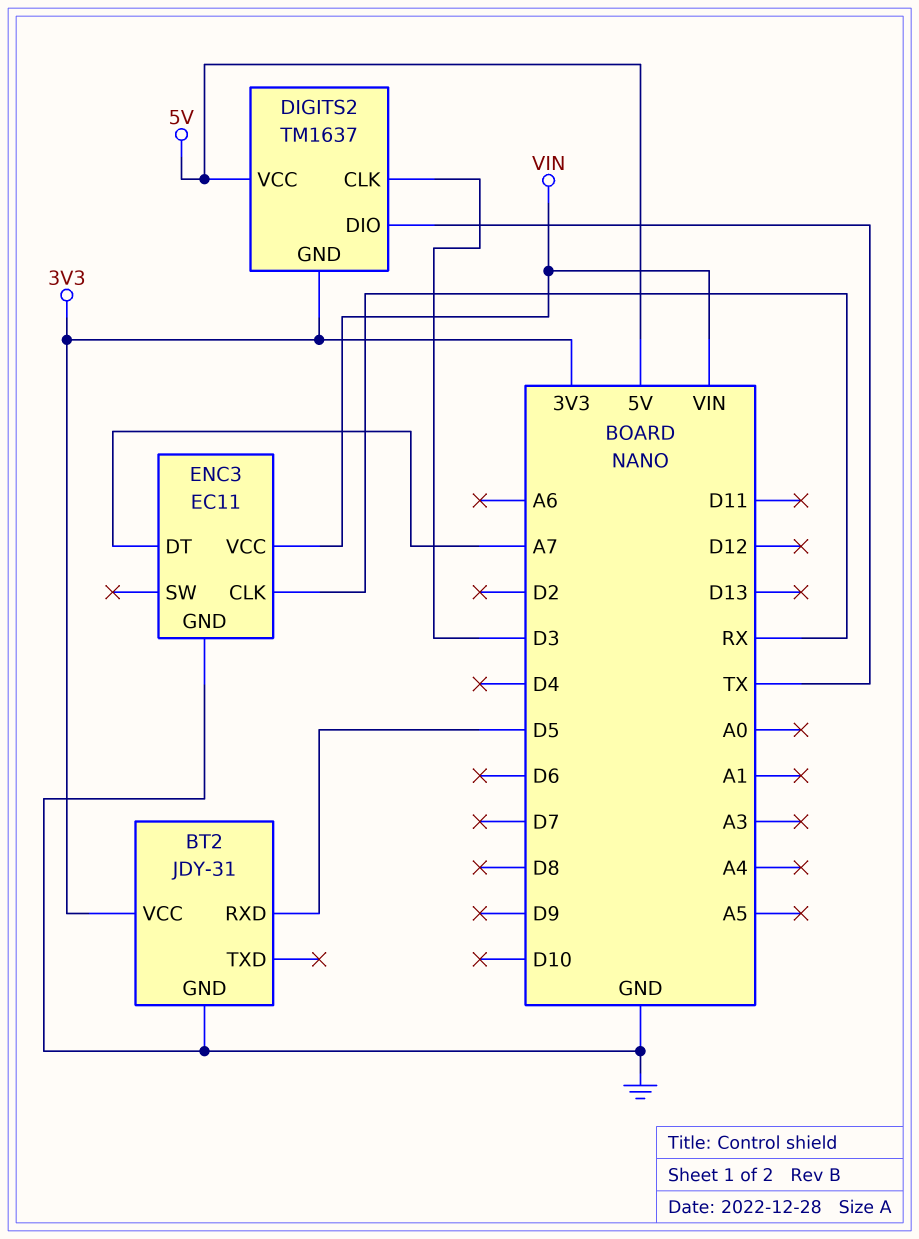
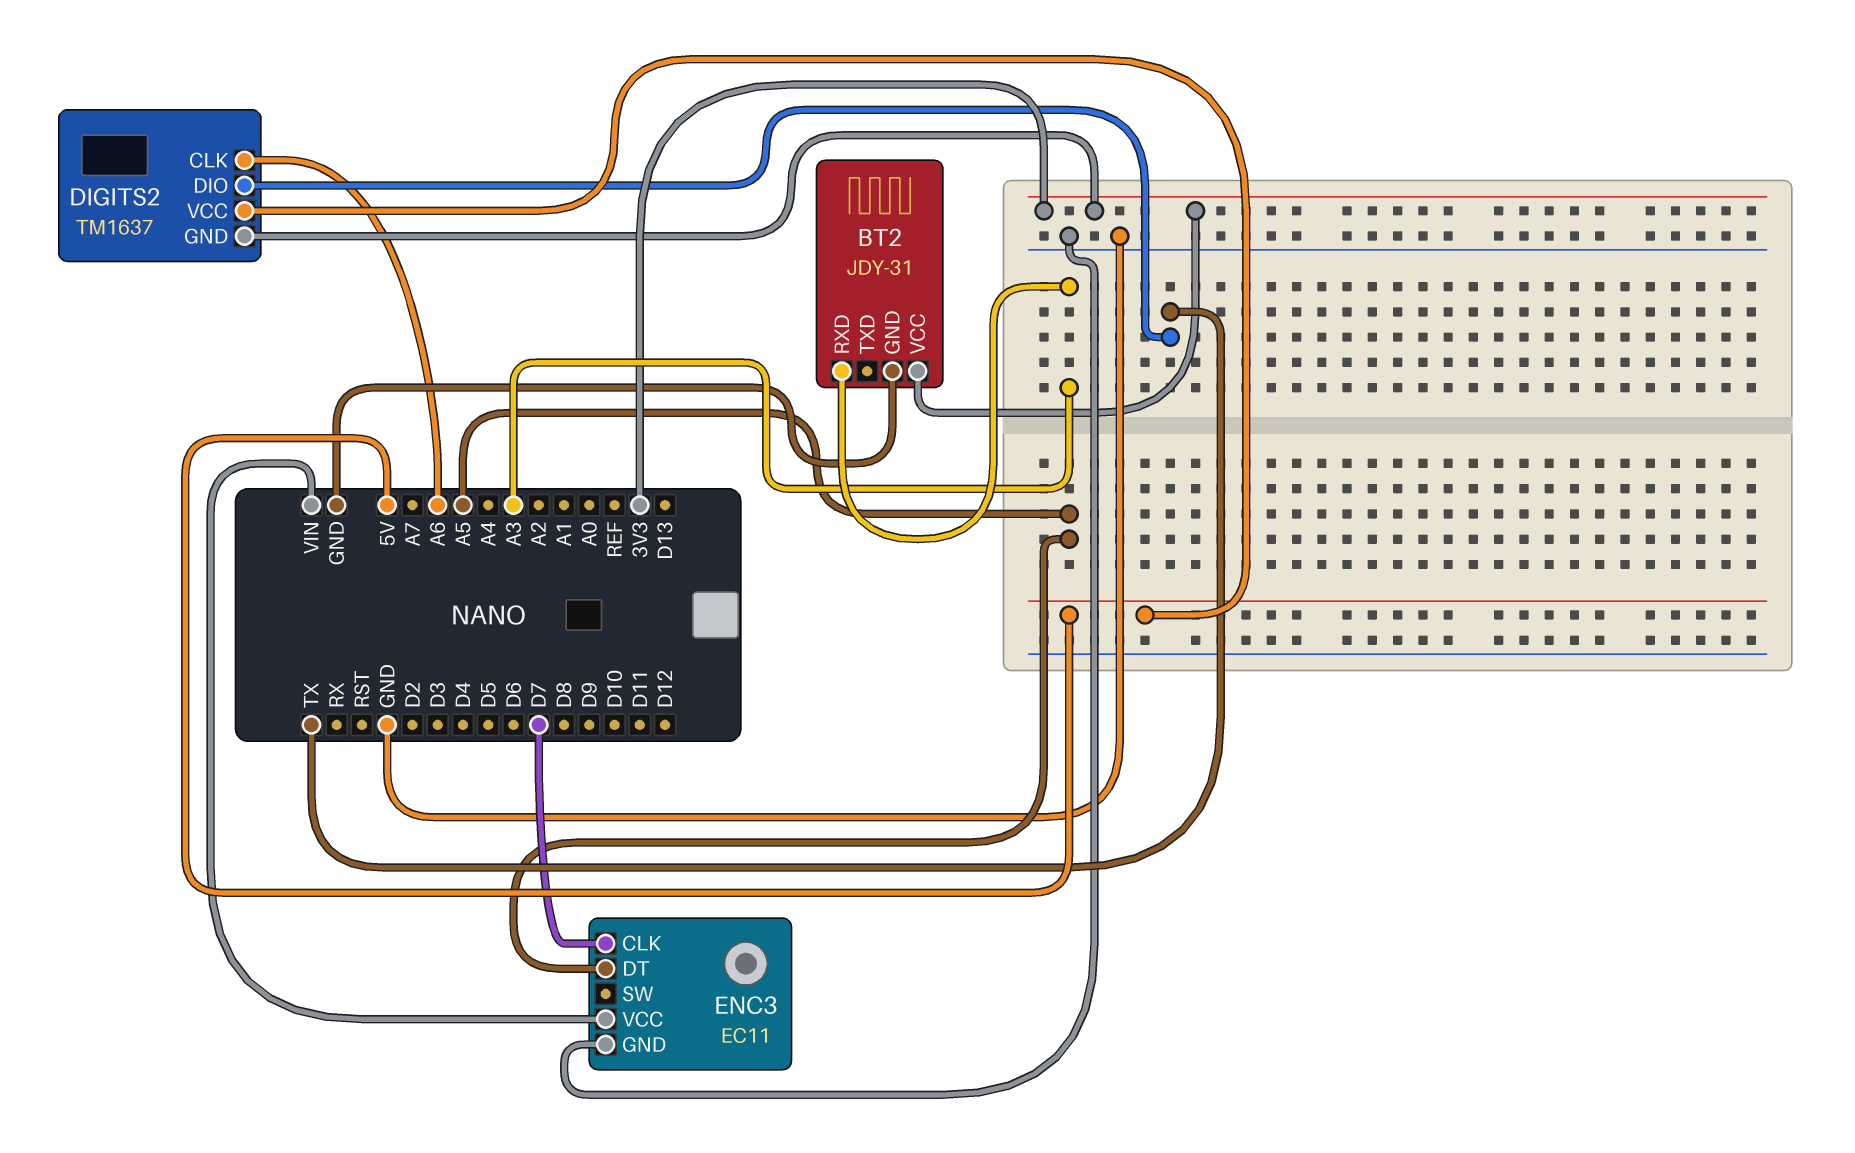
BT2 pin RXD: D5 -> A3
DIGITS2 pin CLK: D3 -> A6
ENC3 pin CLK: RX -> D7
ENC3 pin DT: A7 -> A5

